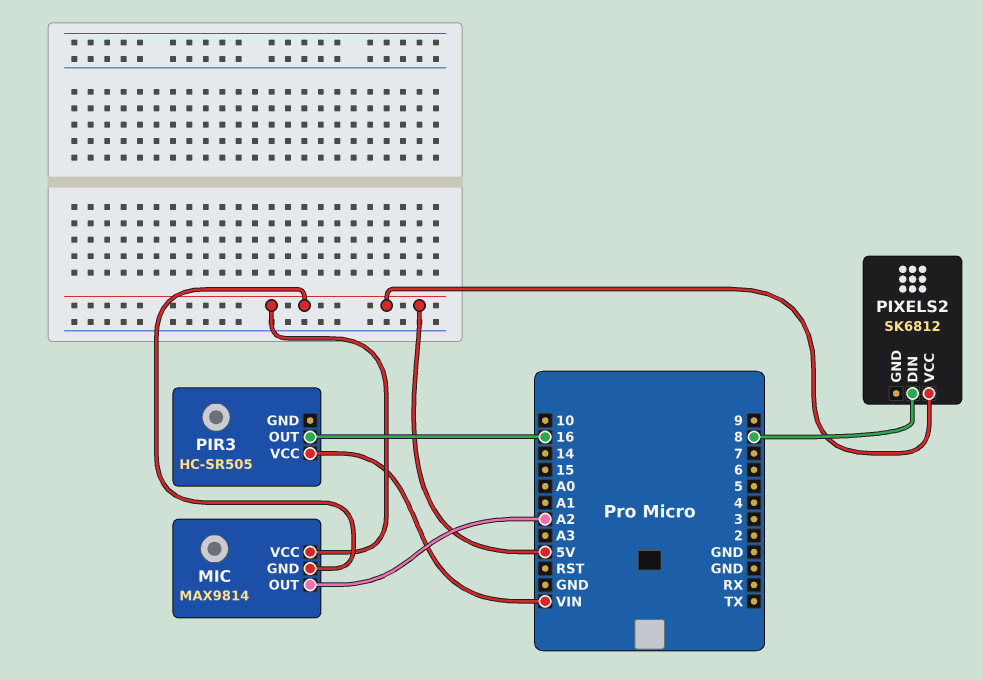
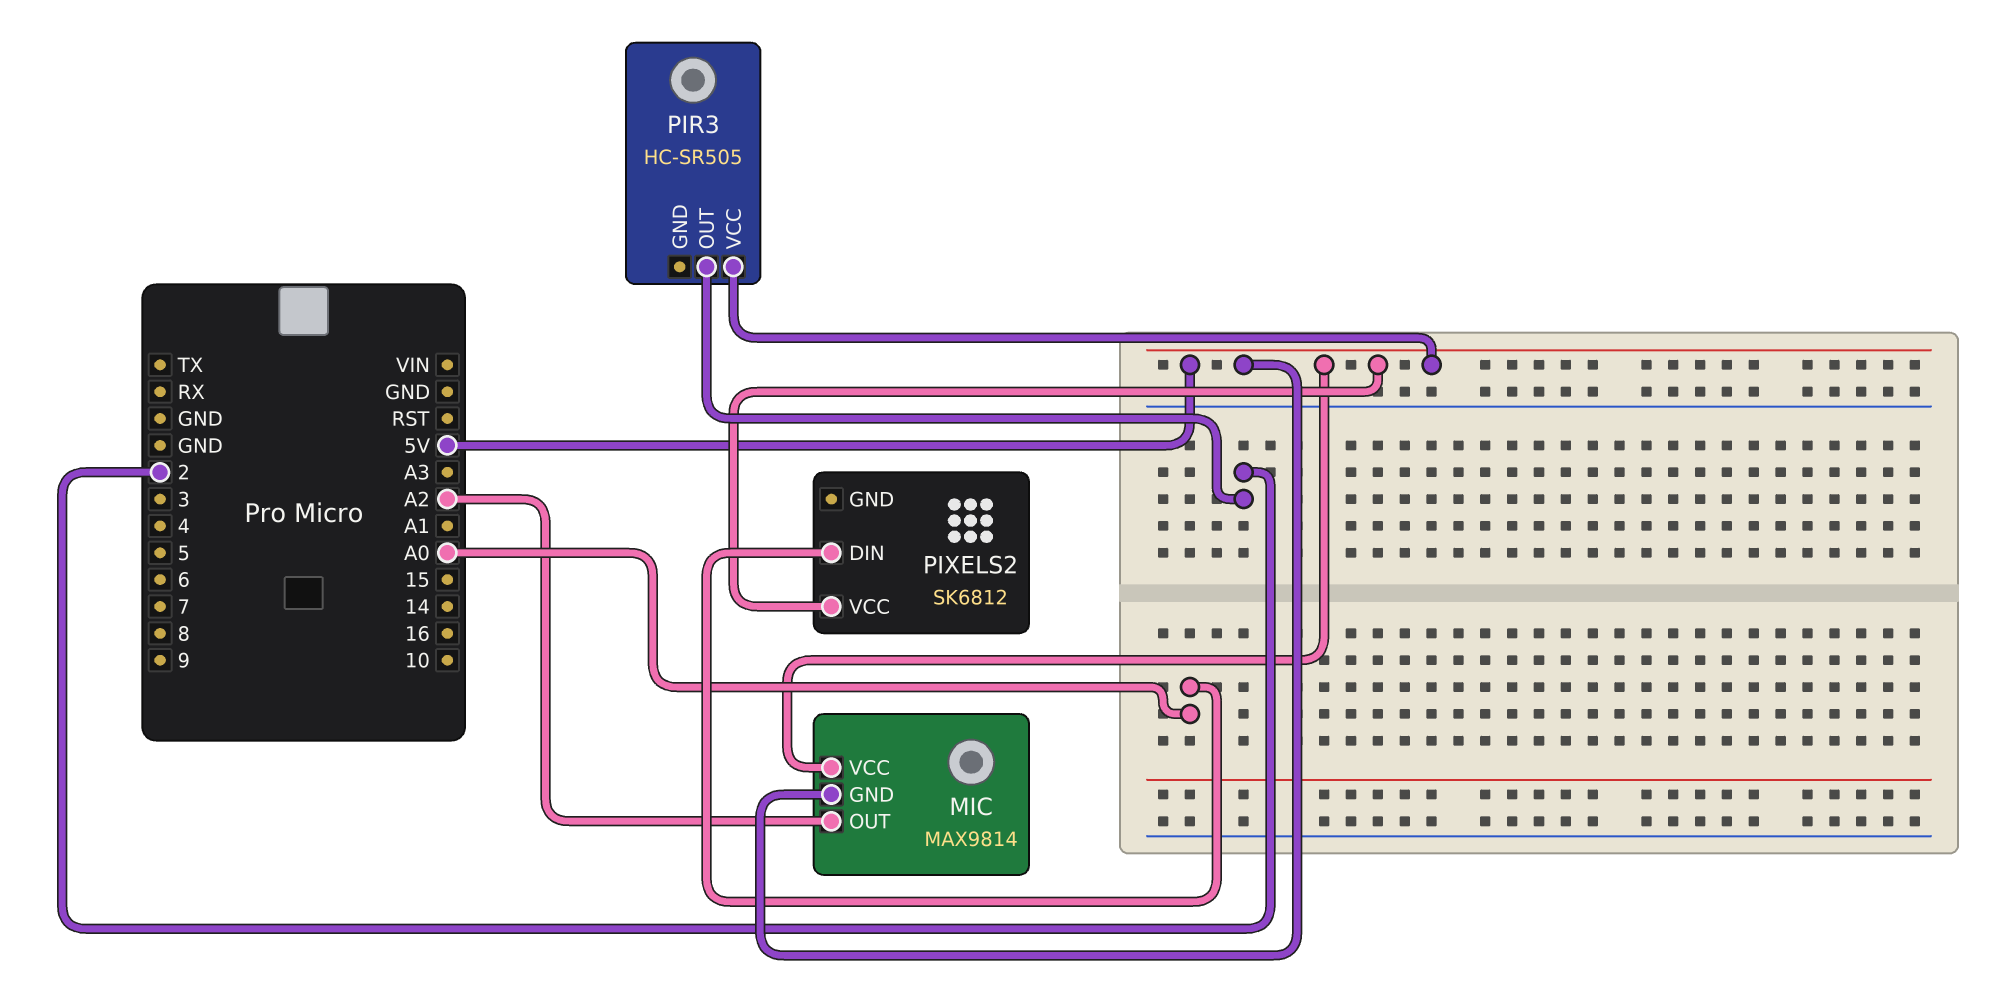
PIR3 pin OUT: 16 -> 2
PIR3 pin VCC: VIN -> 5V
PIXELS2 pin DIN: 8 -> A0

